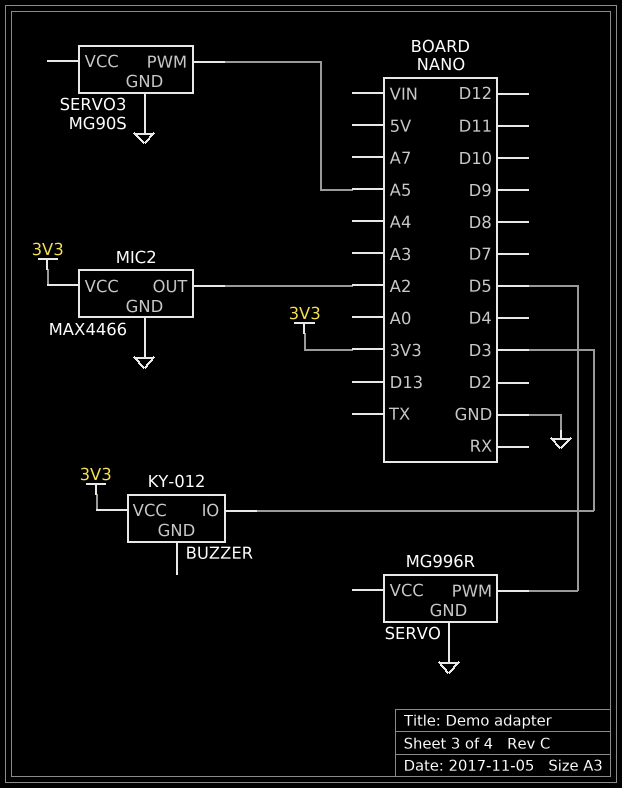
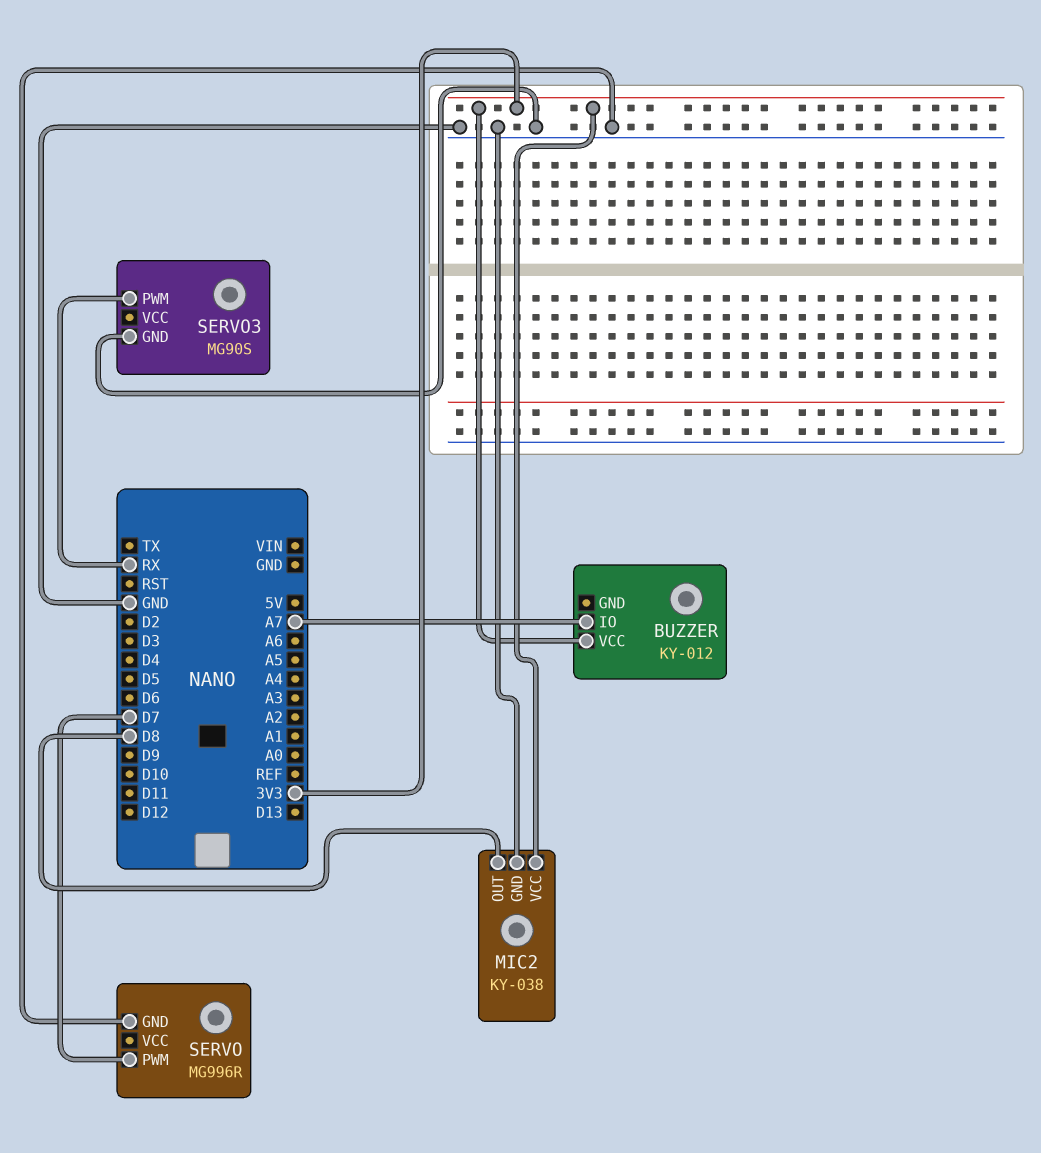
BUZZER pin IO: D3 -> A7
MIC2: MAX4466 -> KY-038
MIC2 pin OUT: A2 -> D8
SERVO pin PWM: D5 -> D7
SERVO3 pin PWM: A5 -> RX

